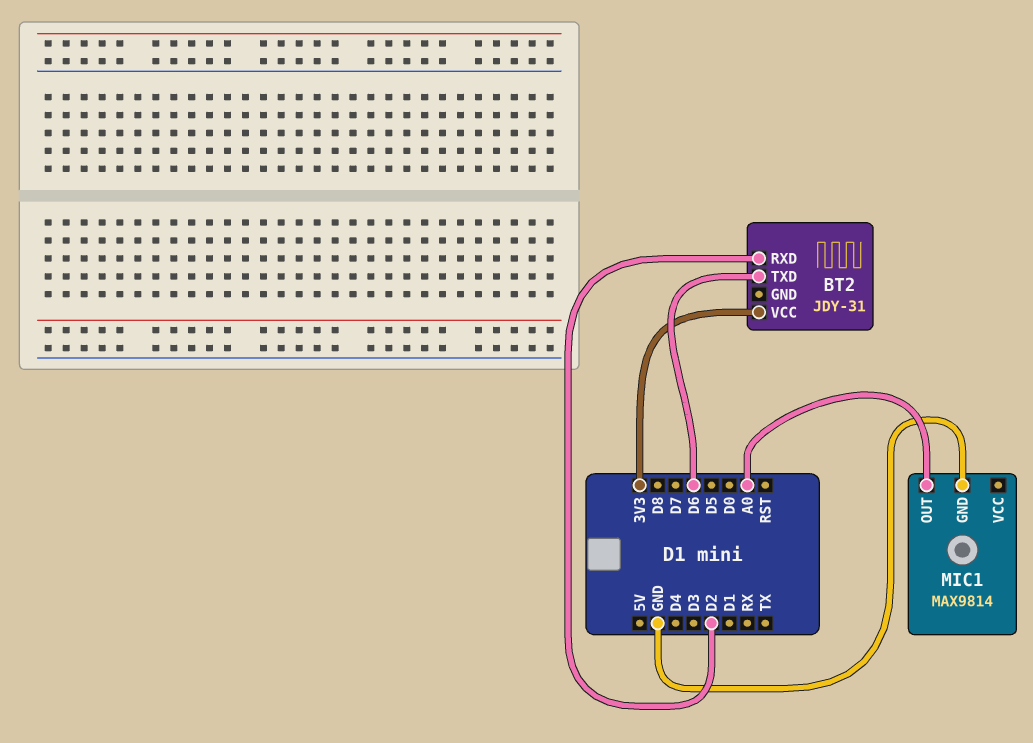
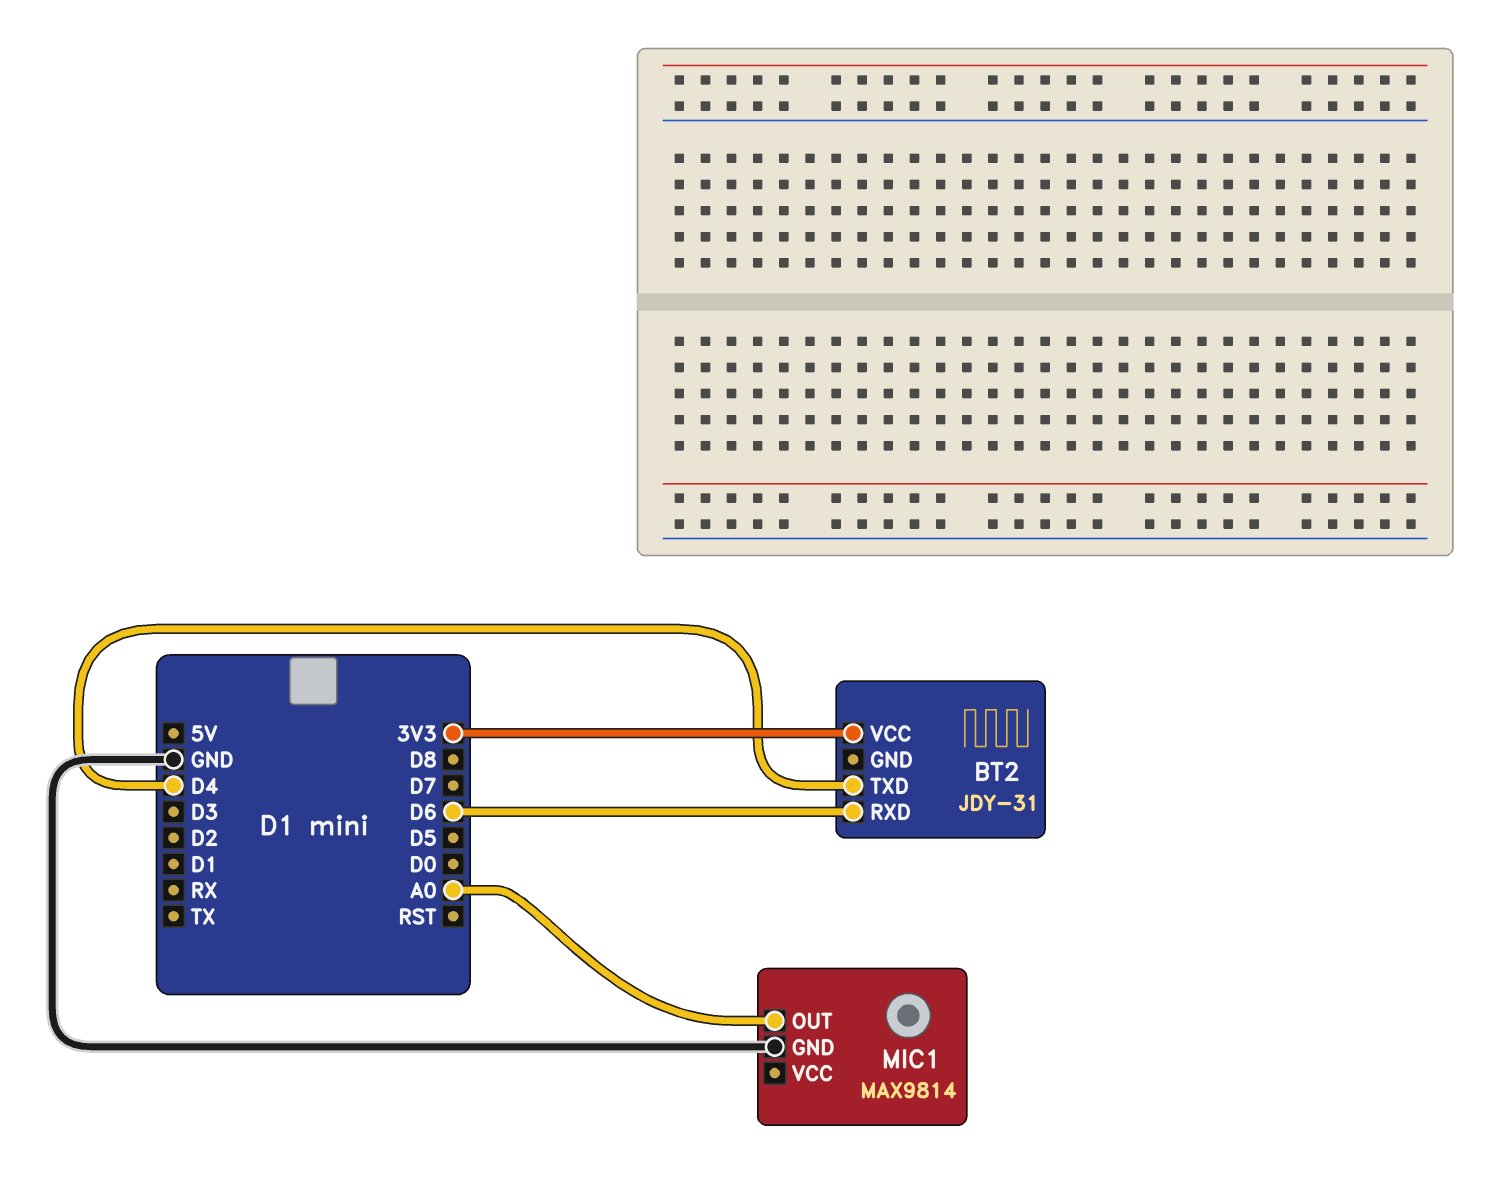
BT2 pin RXD: D2 -> D6
BT2 pin TXD: D6 -> D4

